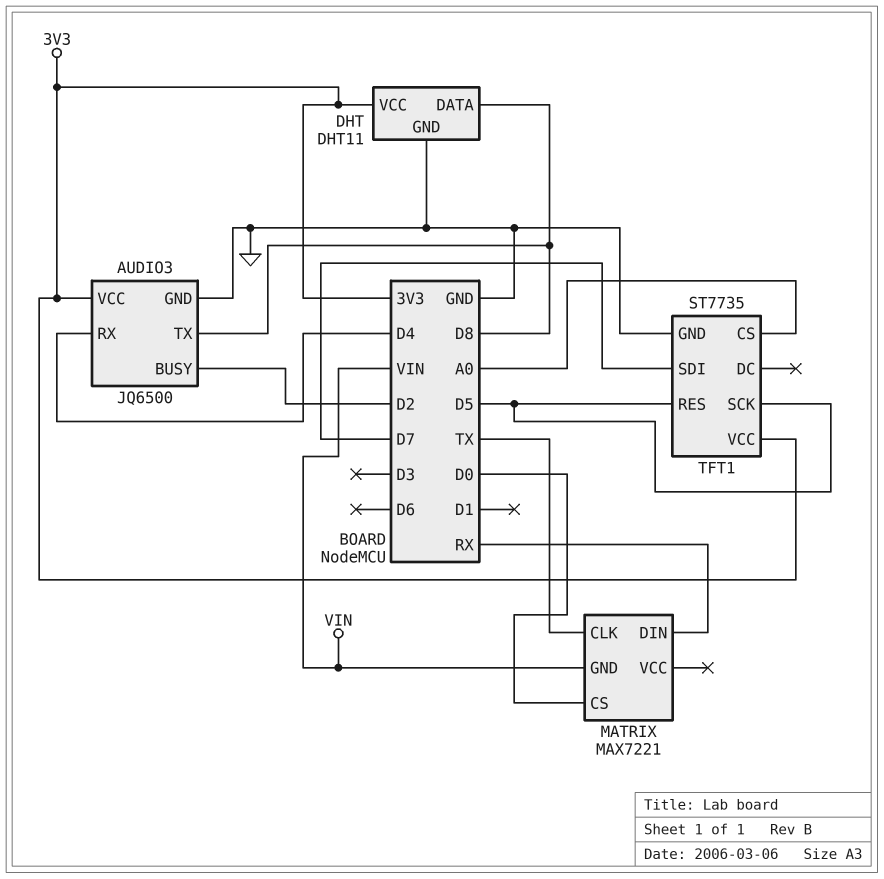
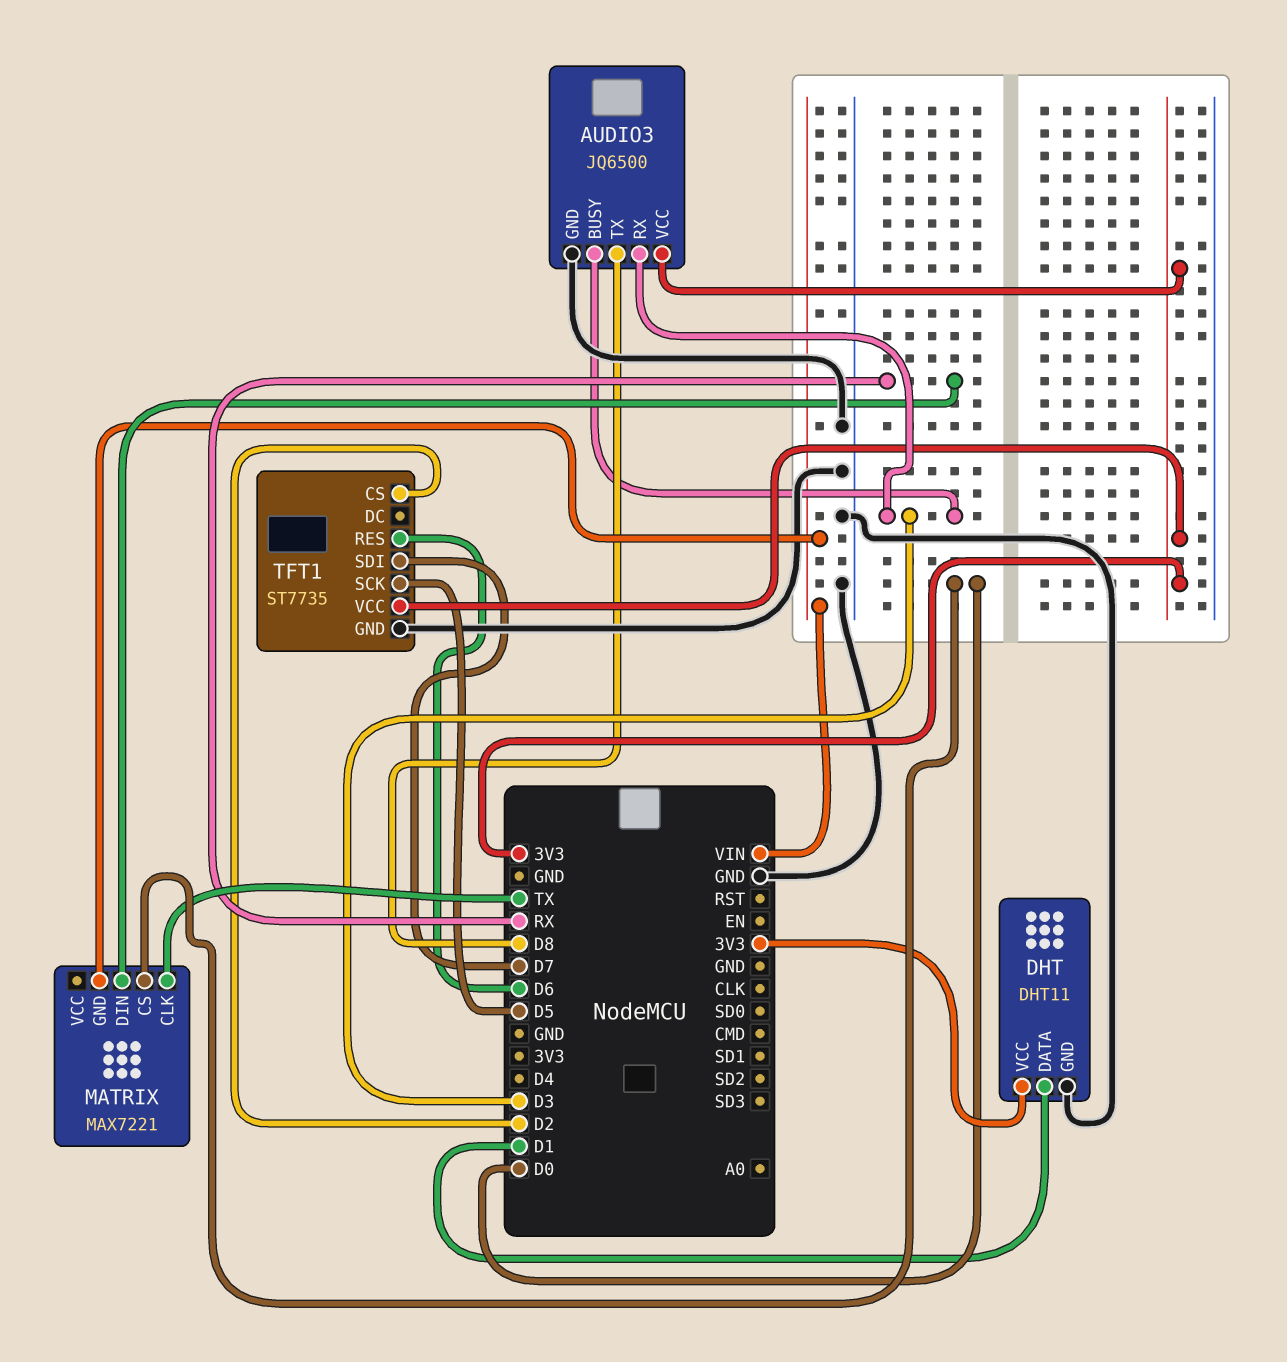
AUDIO3 pin BUSY: D2 -> D3
AUDIO3 pin RX: D4 -> D3
DHT pin DATA: D8 -> D1
TFT1 pin CS: A0 -> D2
TFT1 pin RES: D5 -> D6

